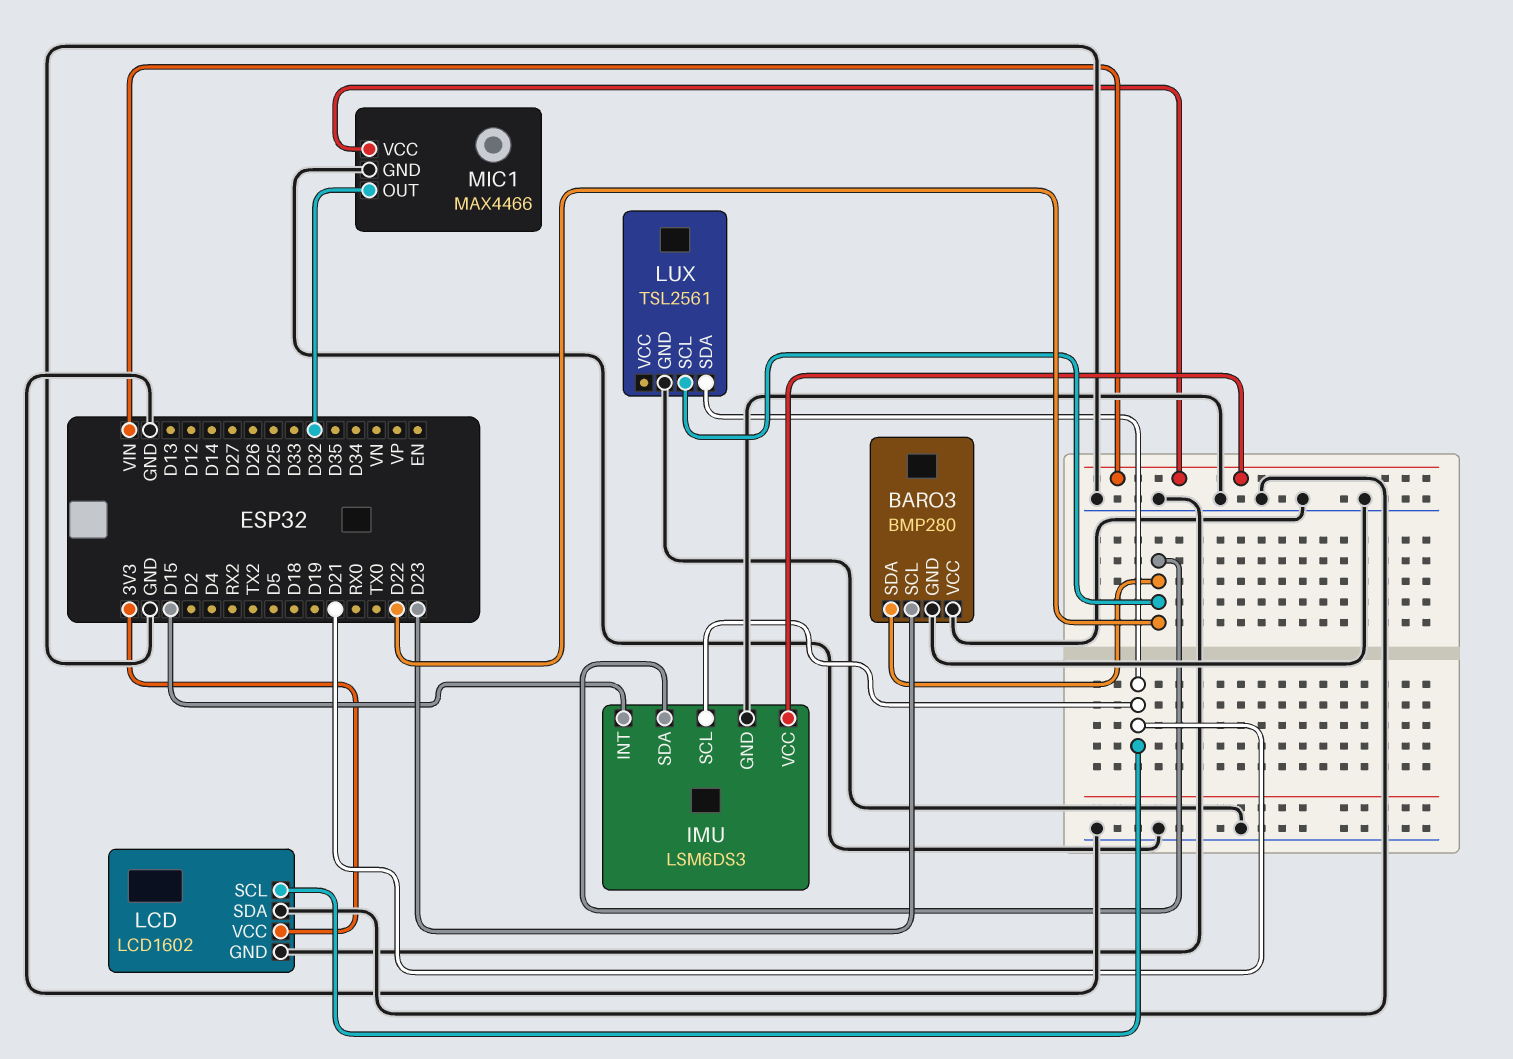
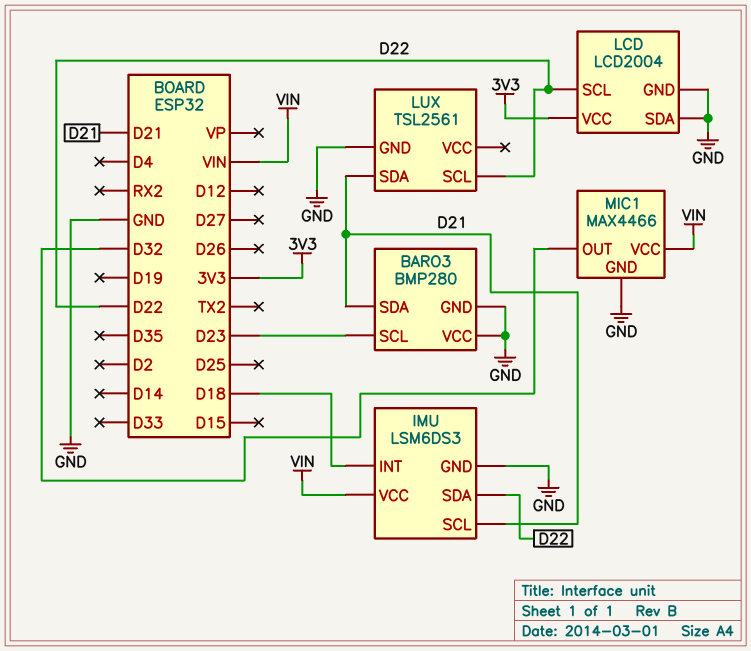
BARO3 pin SDA: D22 -> D21
IMU pin INT: D15 -> D18
LCD: LCD1602 -> LCD2004
LCD pin SCL: D21 -> D22

